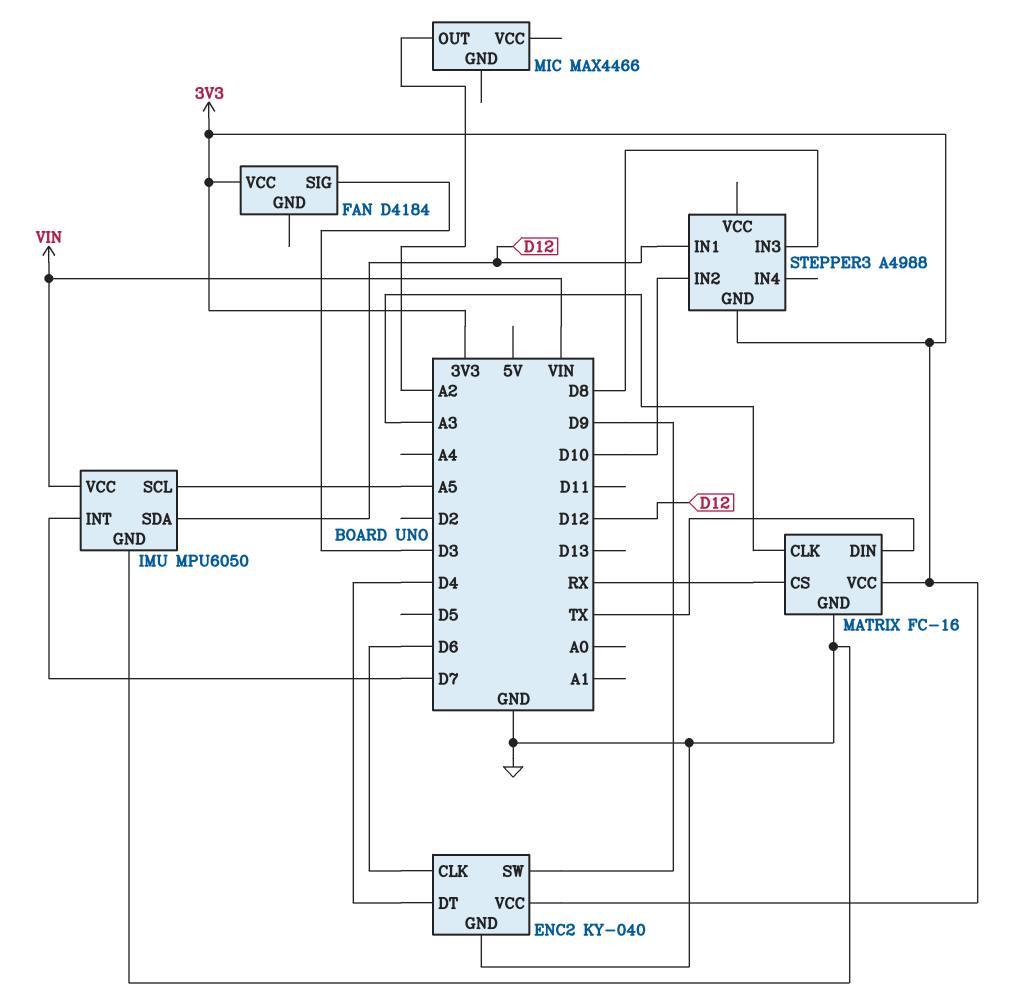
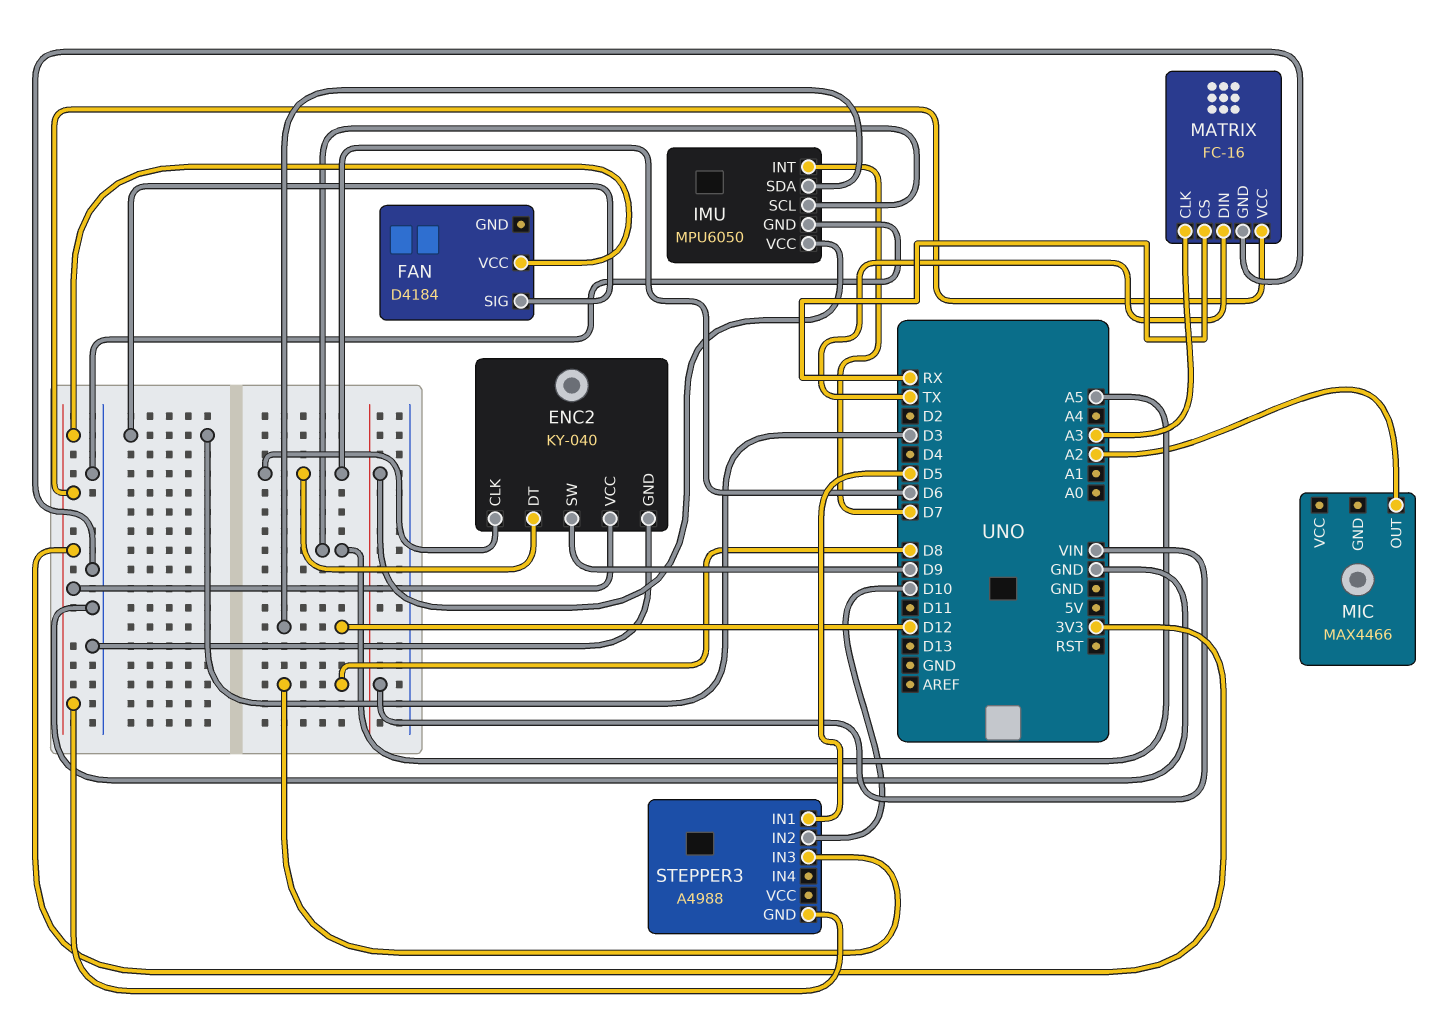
ENC2 pin DT: D4 -> D6
STEPPER3 pin IN1: D12 -> D5

